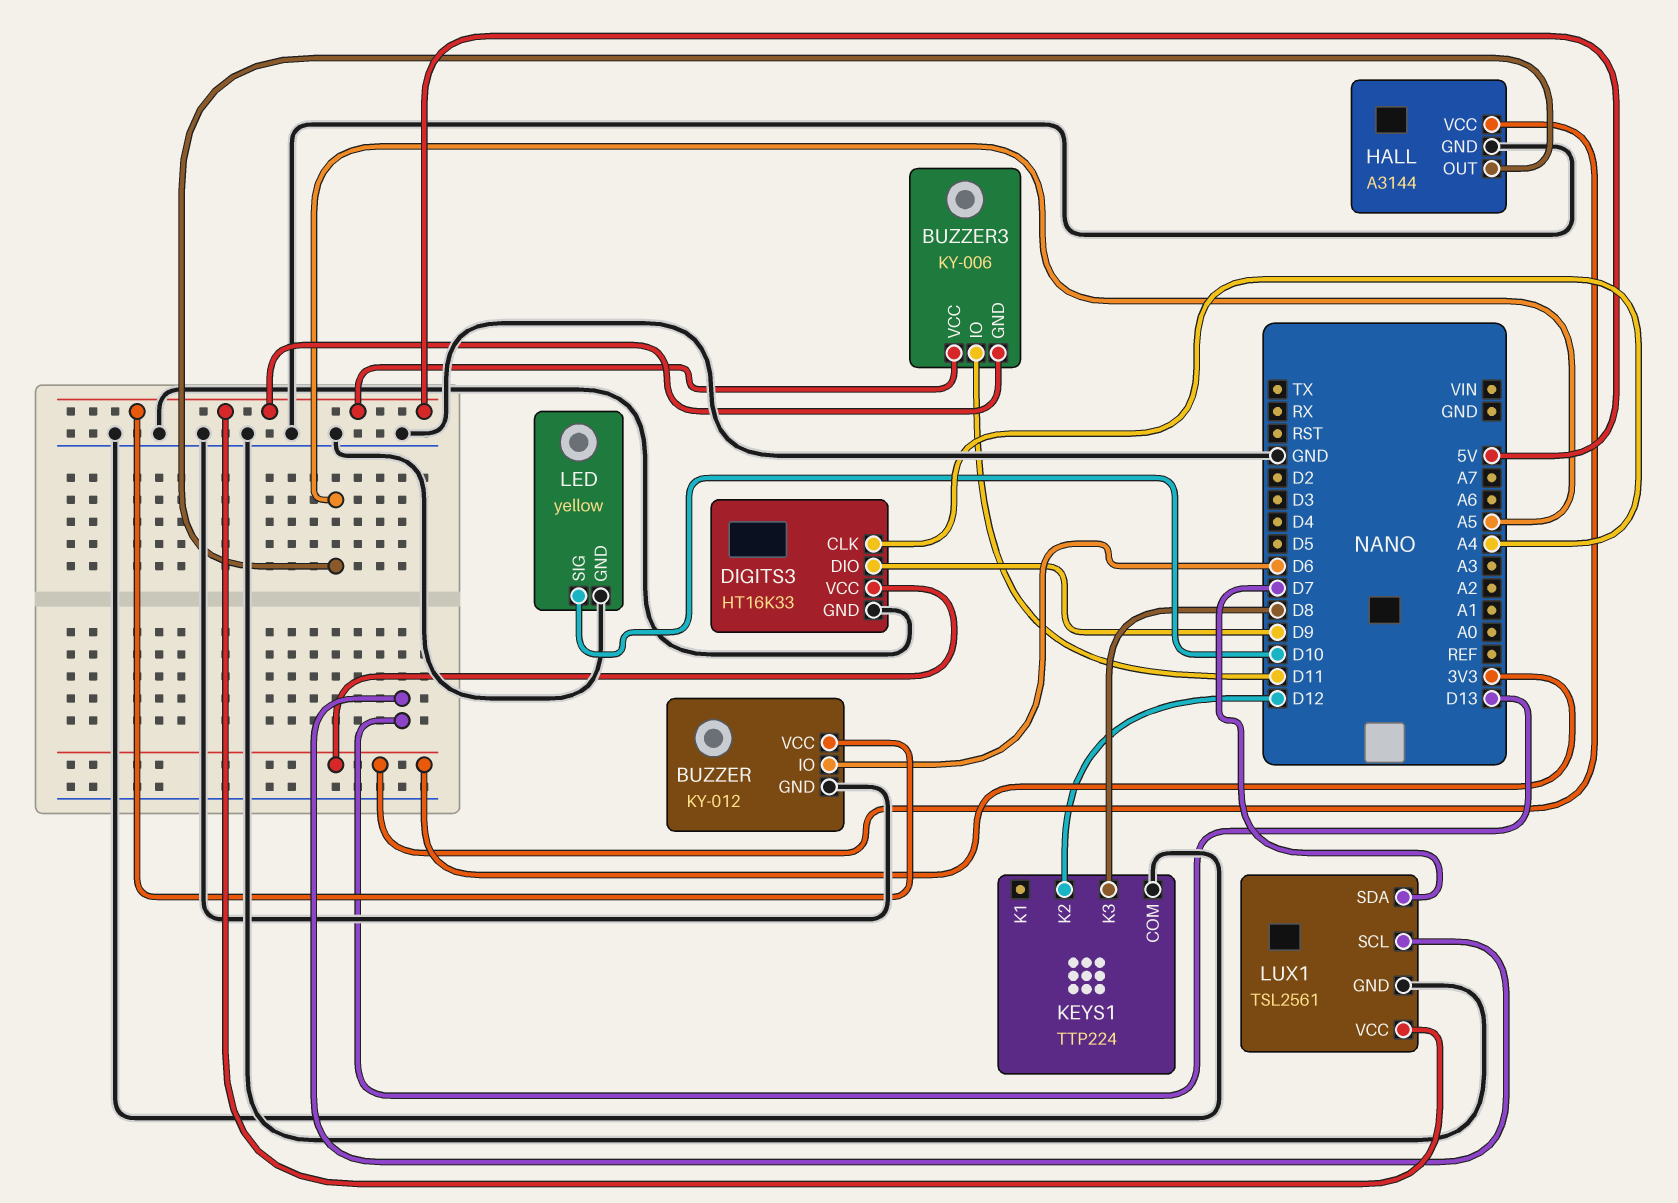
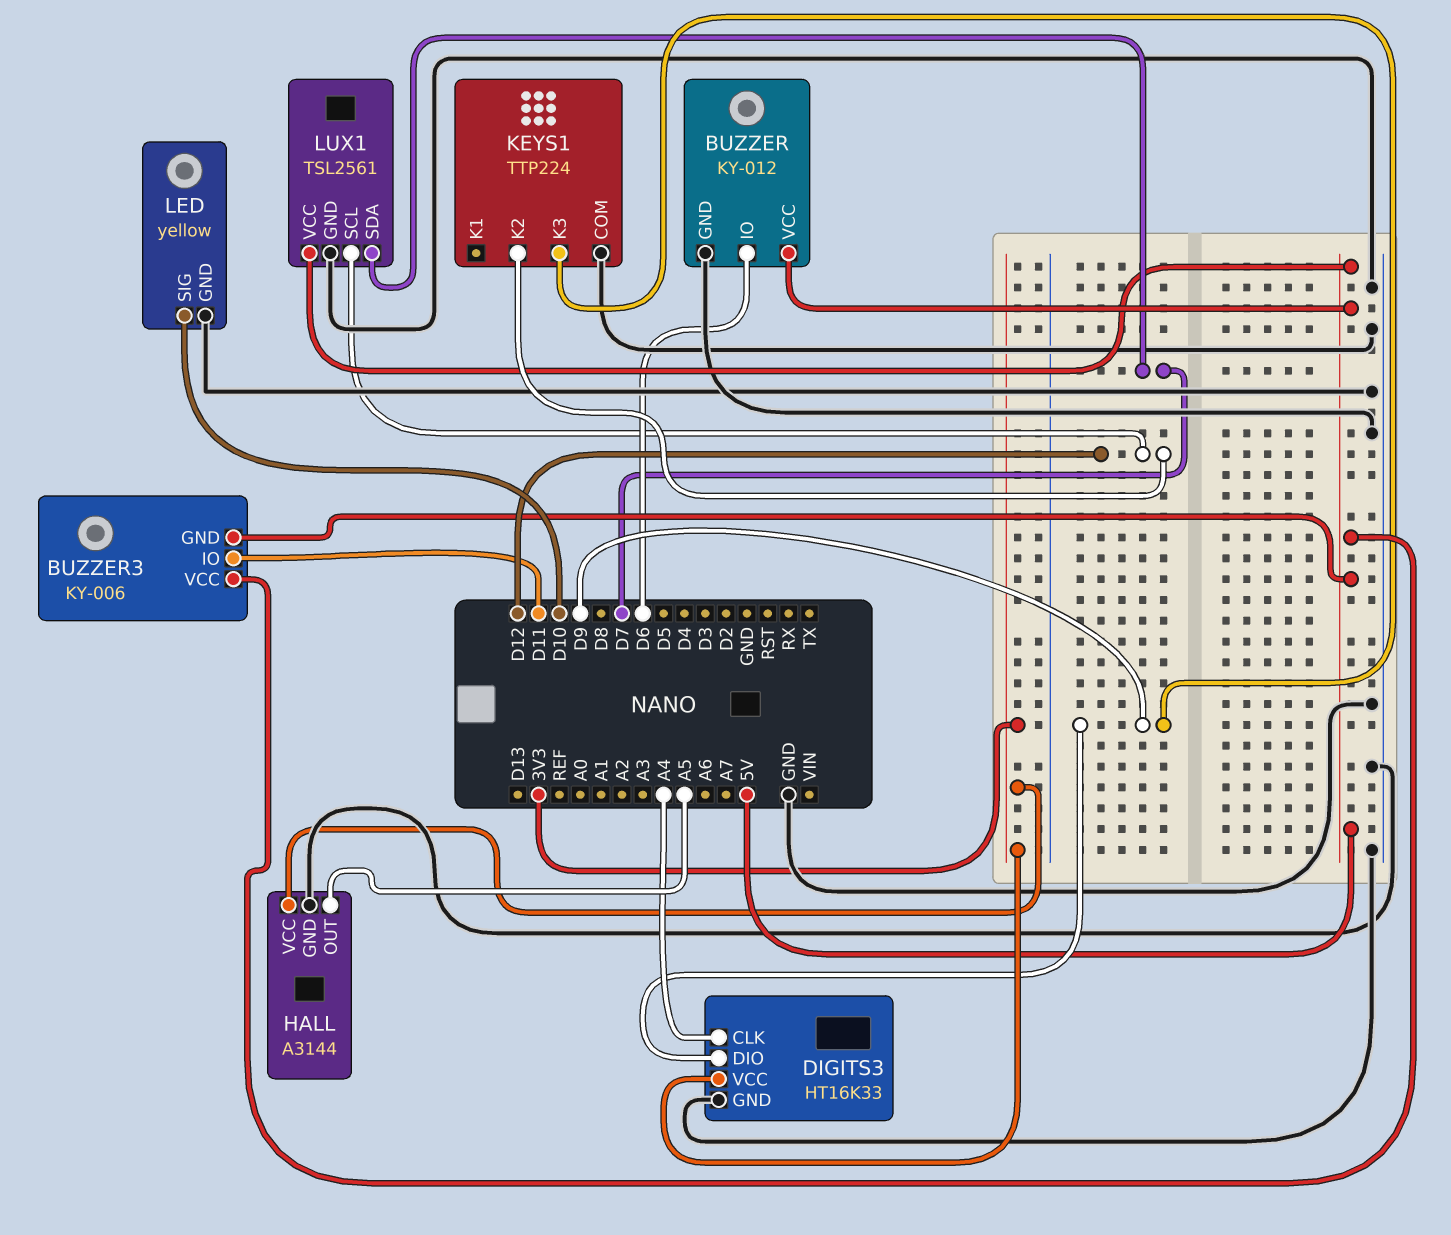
KEYS1 pin K3: D8 -> D9
LUX1 pin SCL: D13 -> D12

